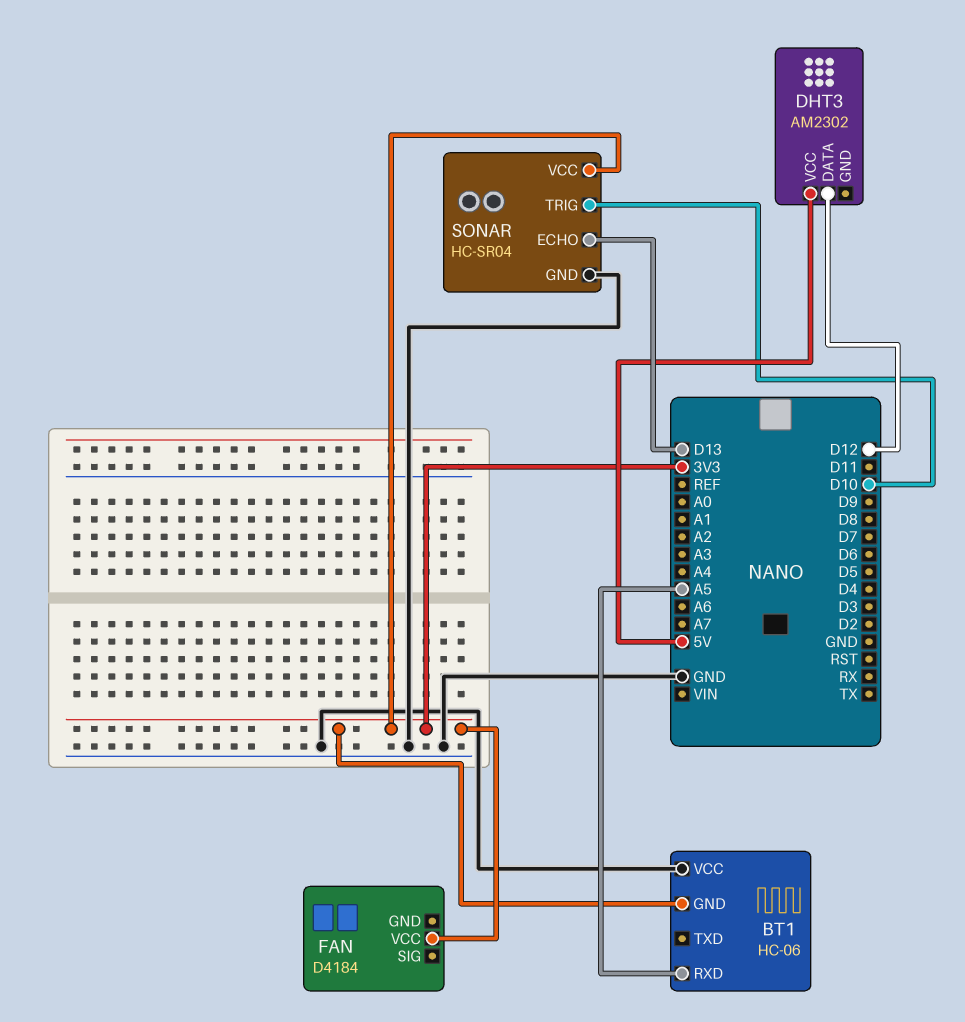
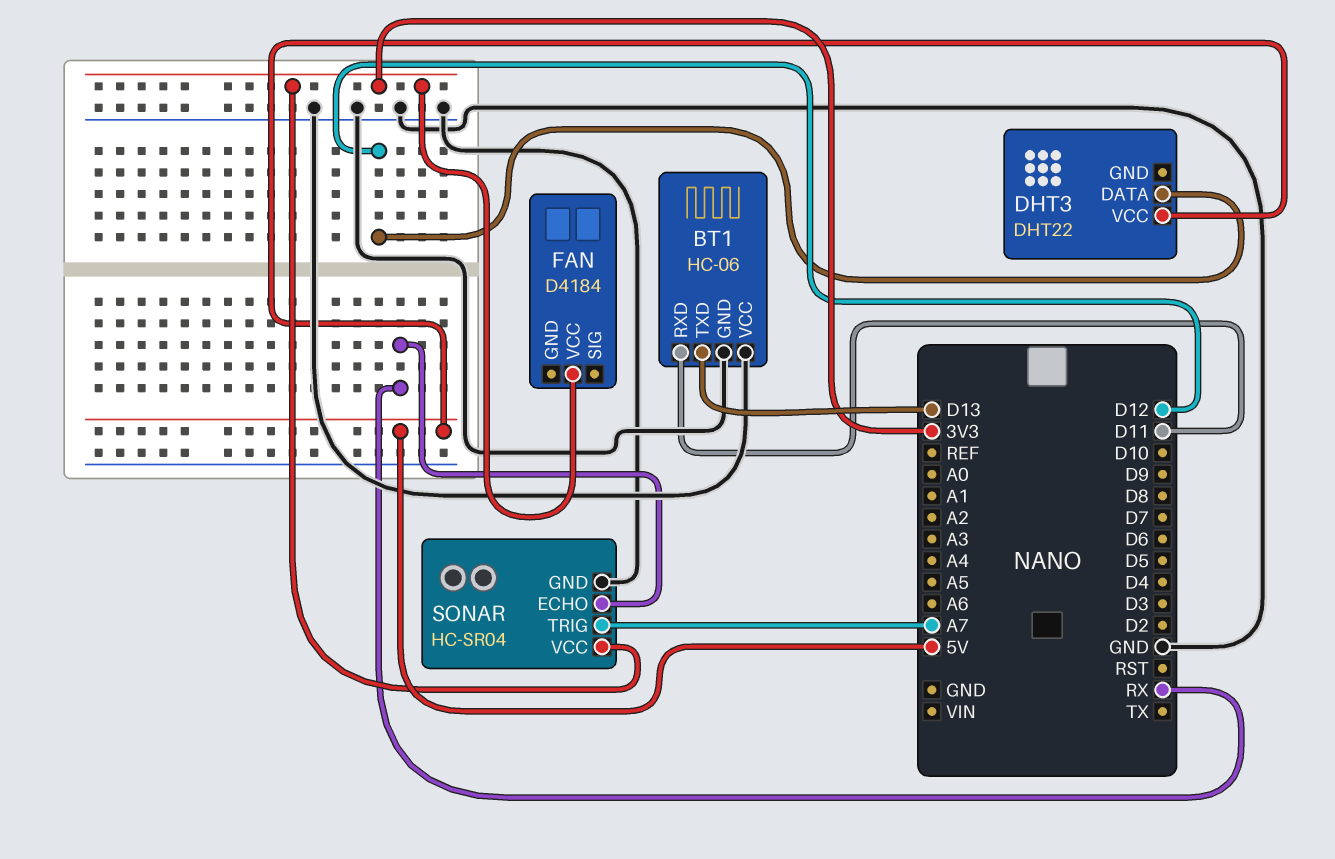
BT1 pin GND: 3V3 -> GND
BT1 pin RXD: A5 -> D11
BT1 pin TXD: none -> D13
DHT3: AM2302 -> DHT22
SONAR pin ECHO: D13 -> RX
SONAR pin TRIG: D10 -> A7

